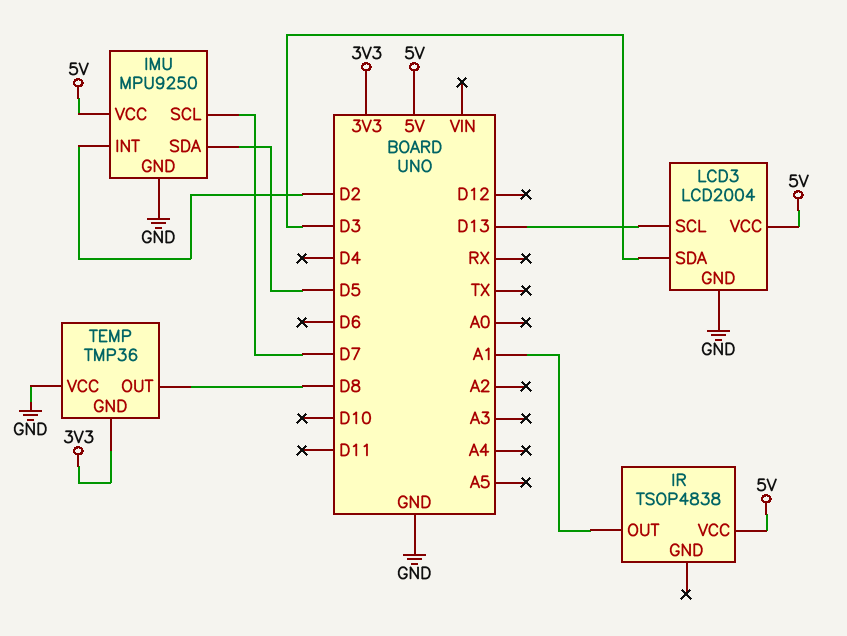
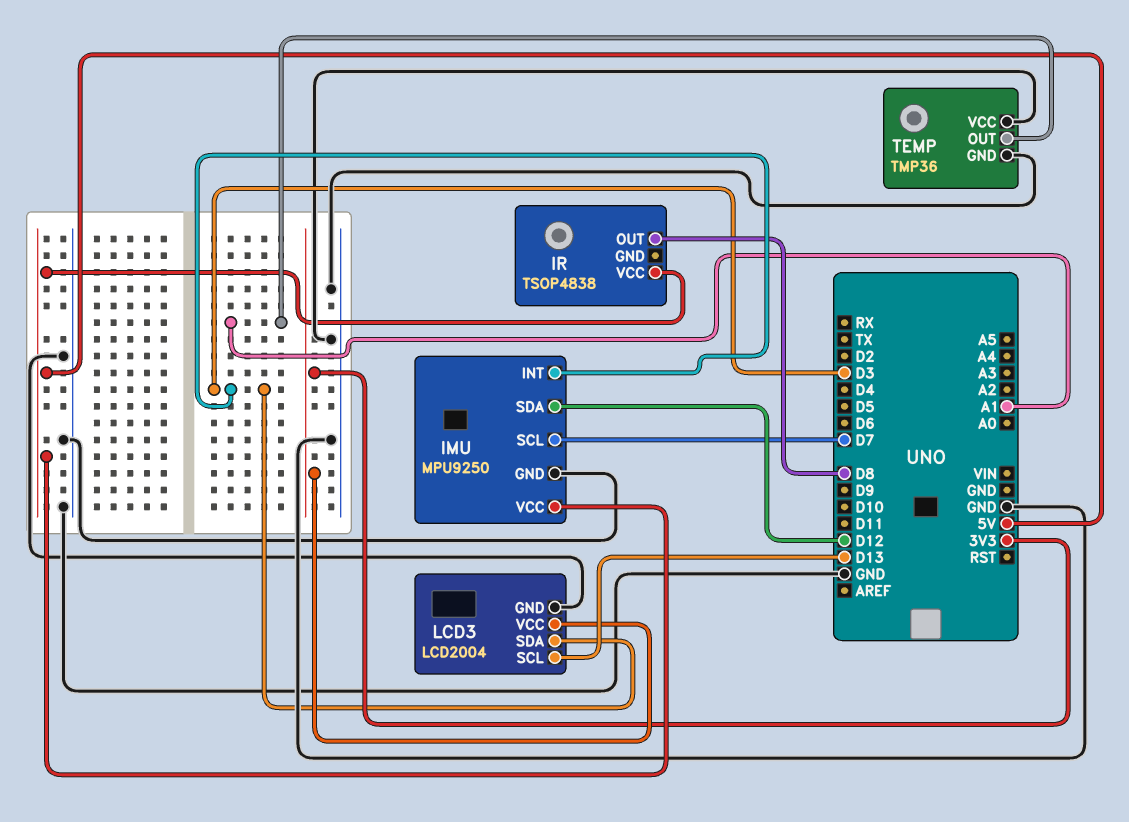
IMU pin INT: D2 -> D3
IMU pin SDA: D5 -> D12
IR pin OUT: A1 -> D8
LCD3 pin VCC: 5V -> 3V3
TEMP pin GND: 3V3 -> GND
TEMP pin OUT: D8 -> A1

